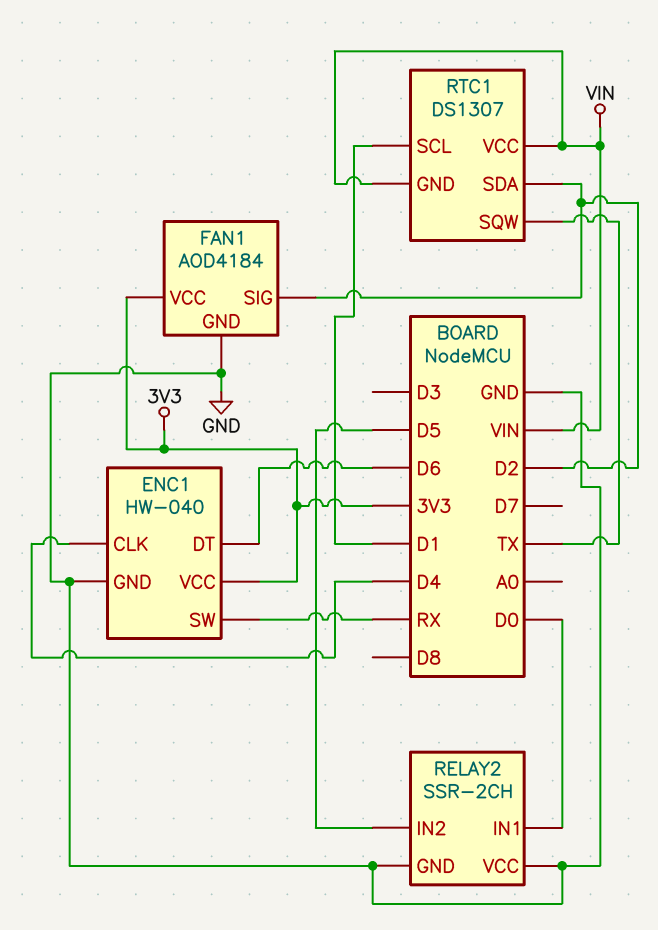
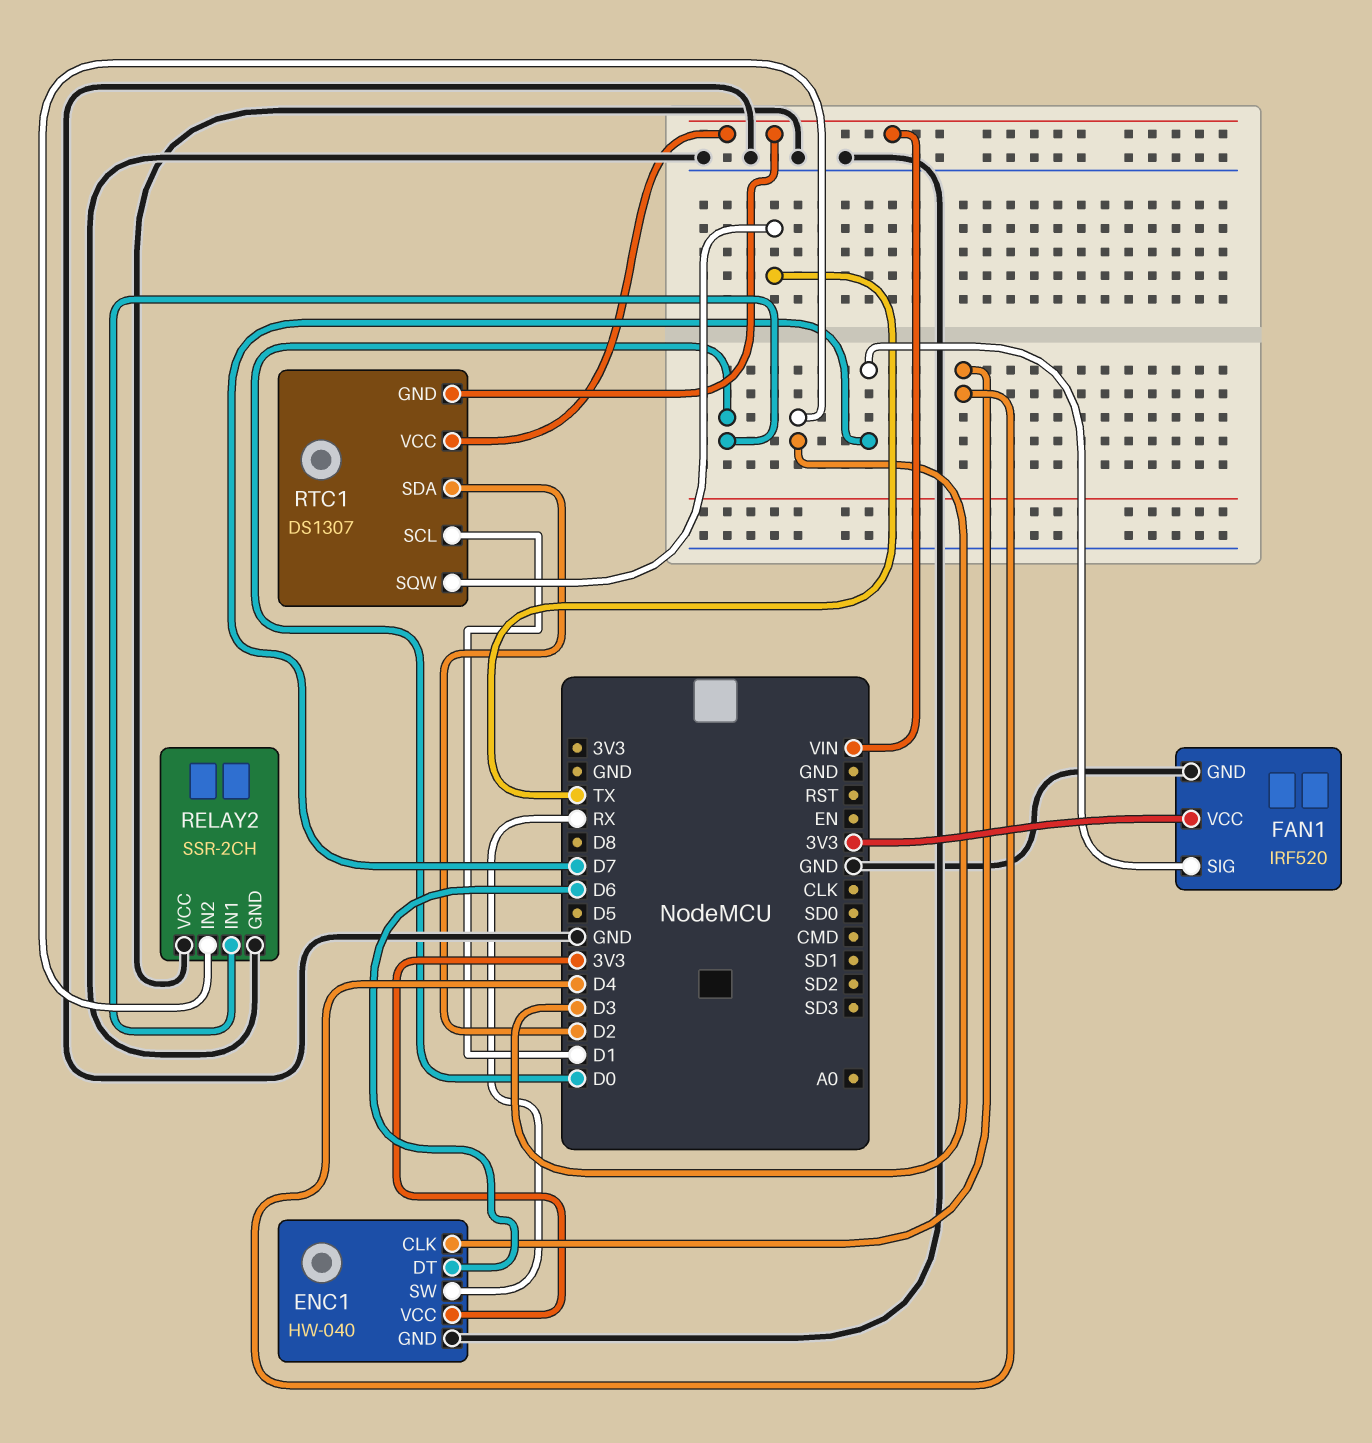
FAN1: AOD4184 -> IRF520
FAN1 pin SIG: D2 -> D7
RELAY2 pin IN2: D5 -> D3

